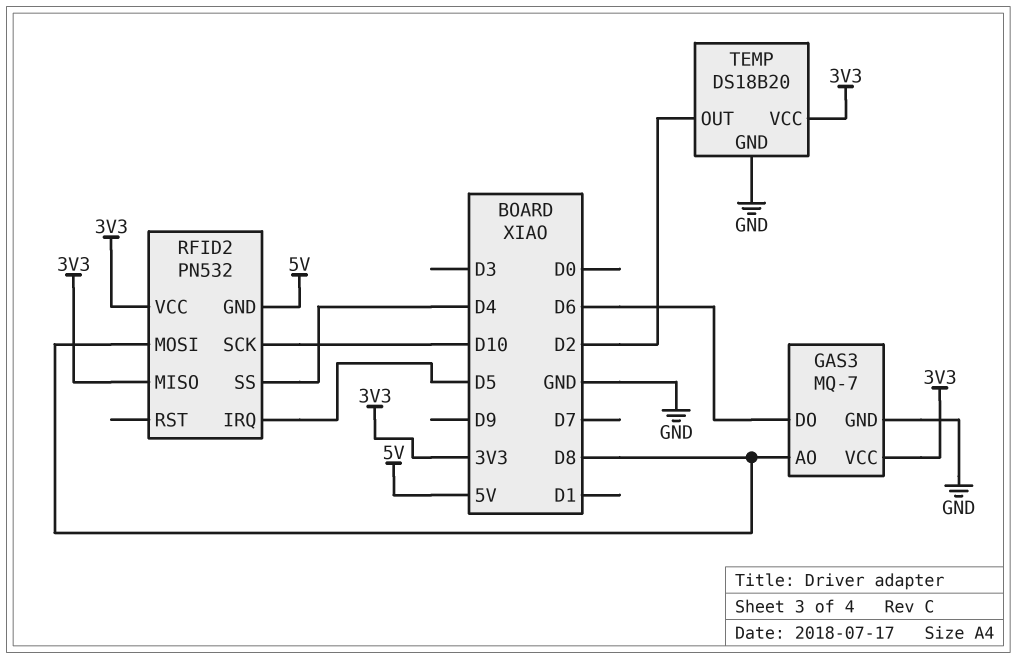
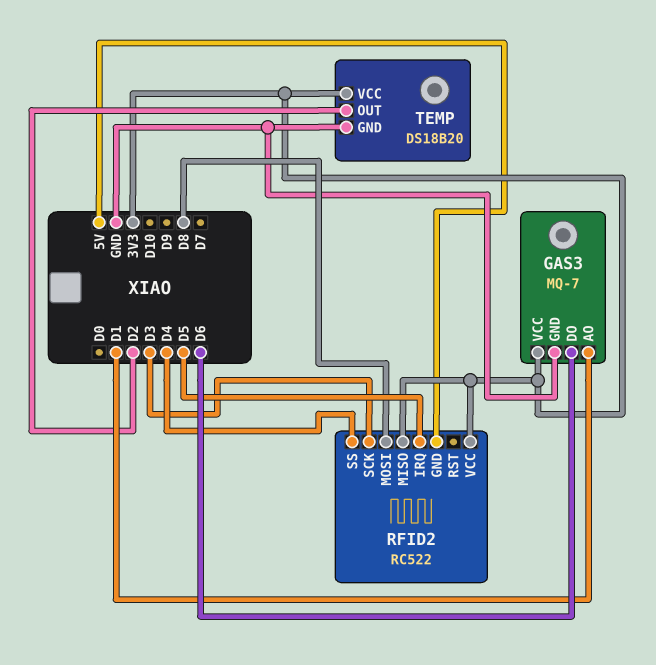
GAS3 pin AO: D8 -> D1
RFID2: PN532 -> RC522
RFID2 pin SCK: D10 -> D3

